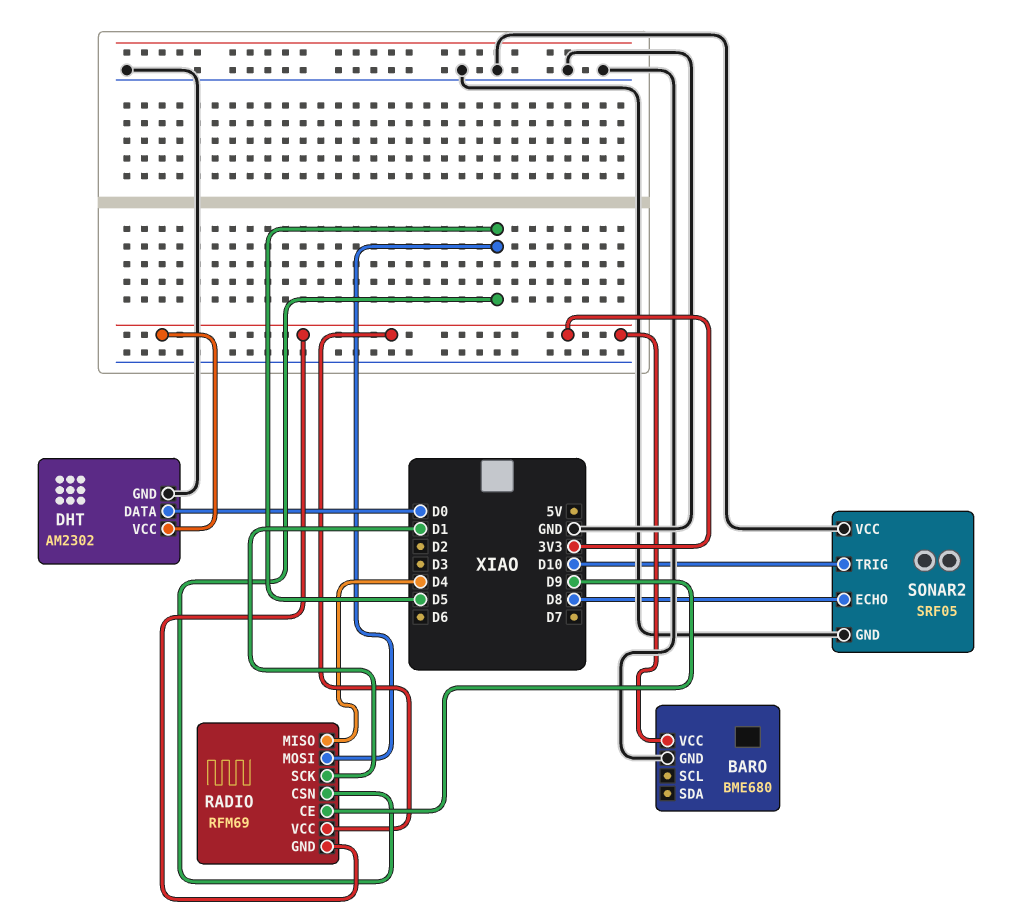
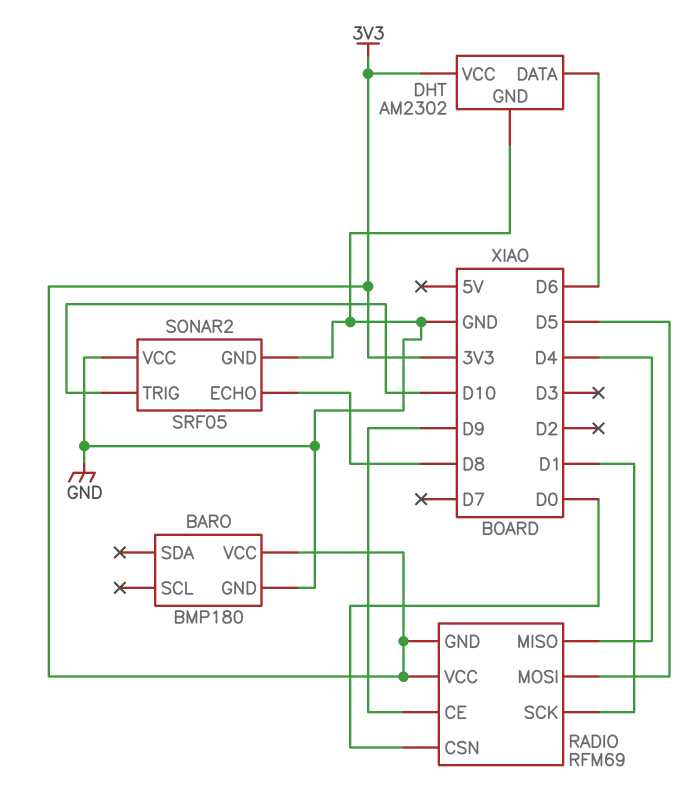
BARO: BME680 -> BMP180
DHT pin DATA: D0 -> D6
RADIO pin CSN: D5 -> D0

